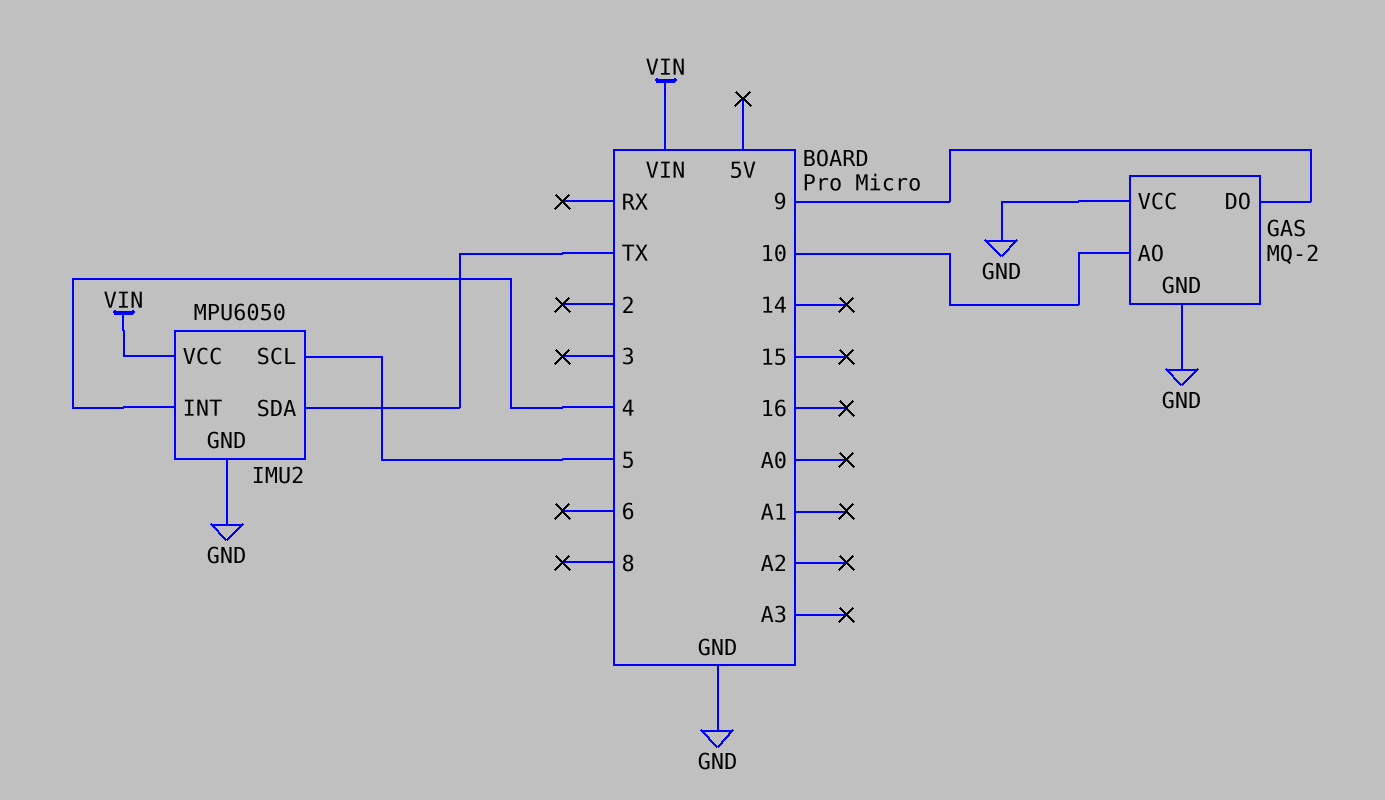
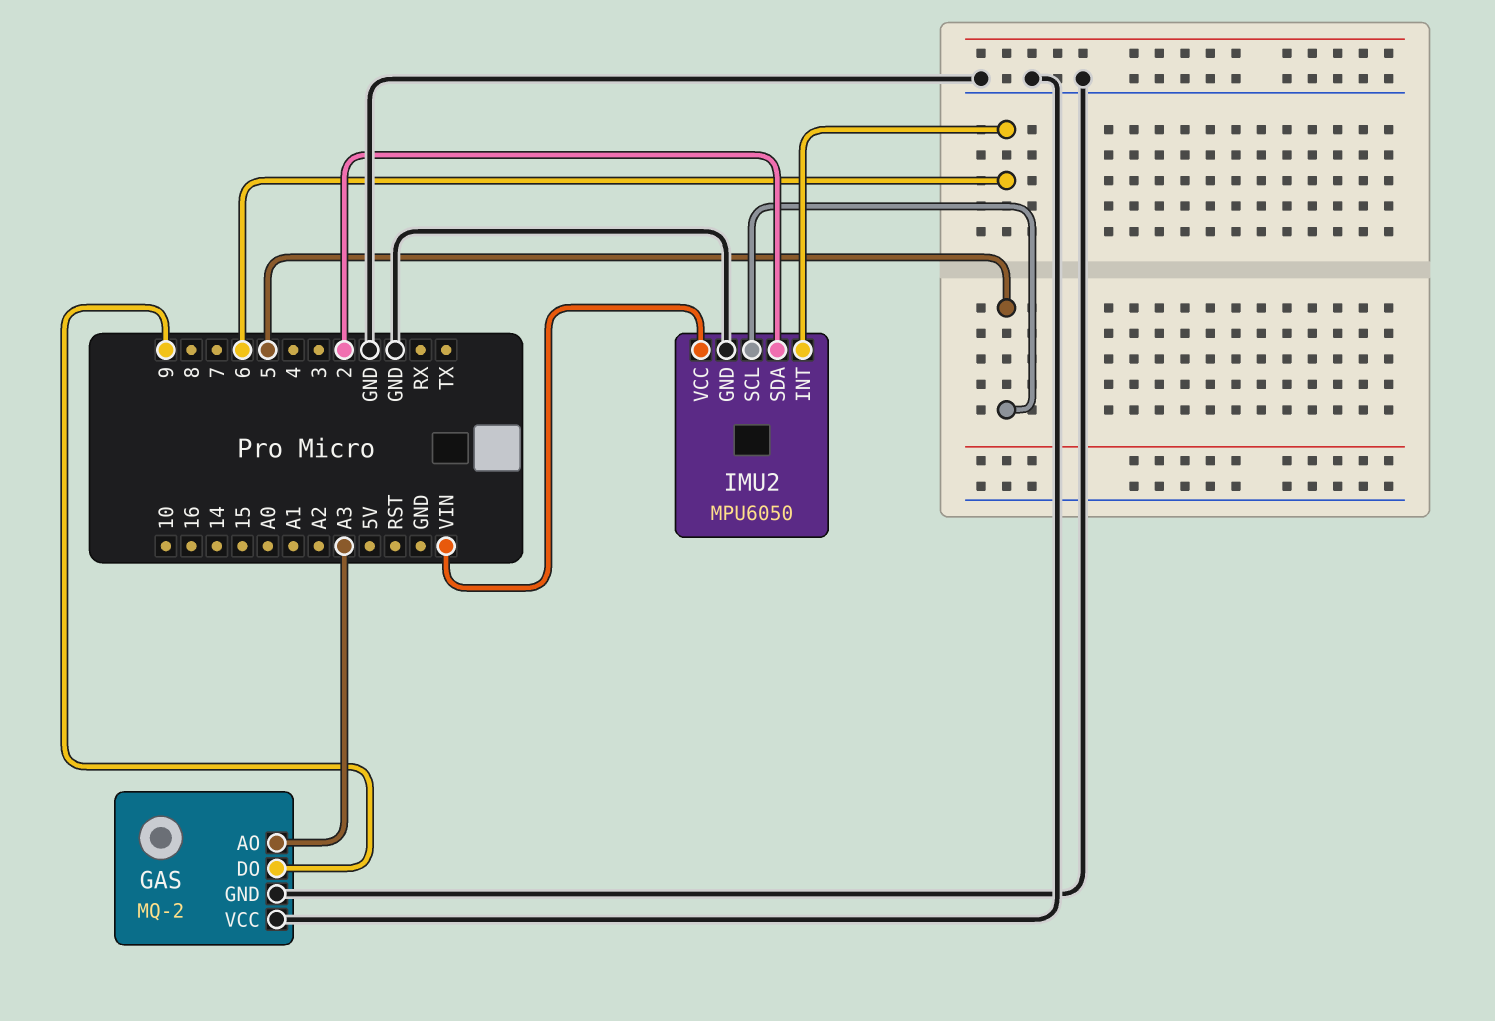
GAS pin AO: 10 -> A3
IMU2 pin INT: 4 -> 6
IMU2 pin SDA: TX -> 2

